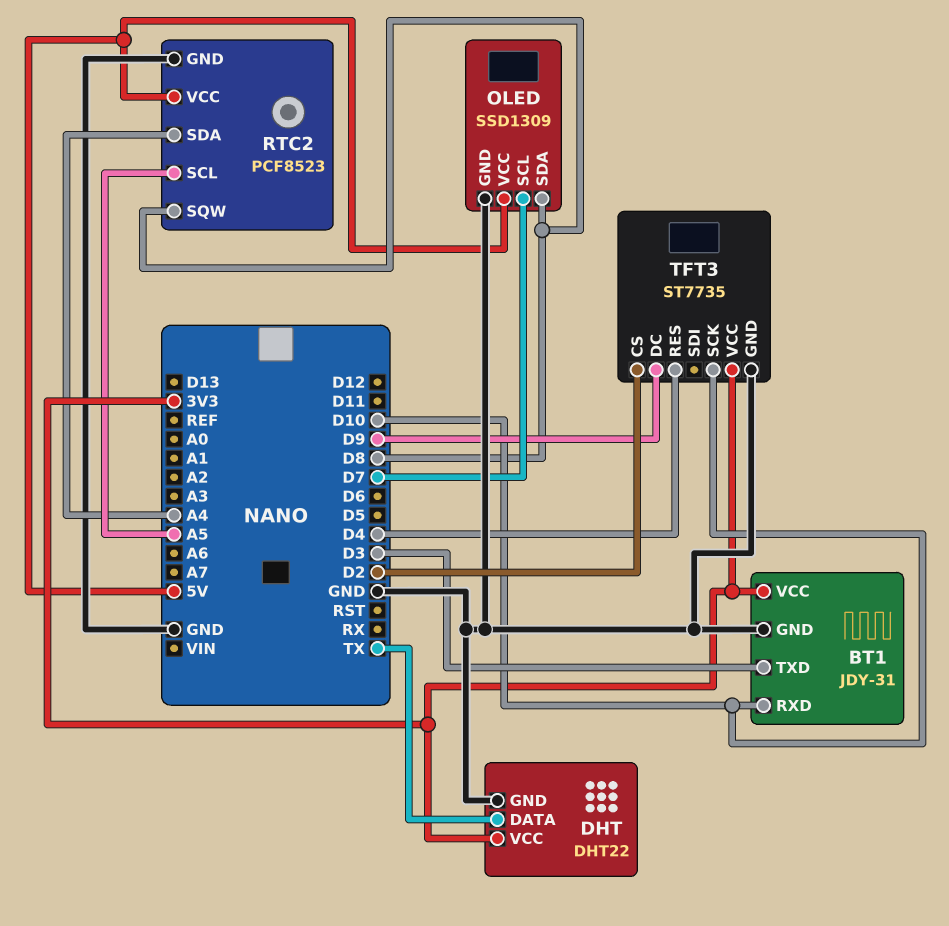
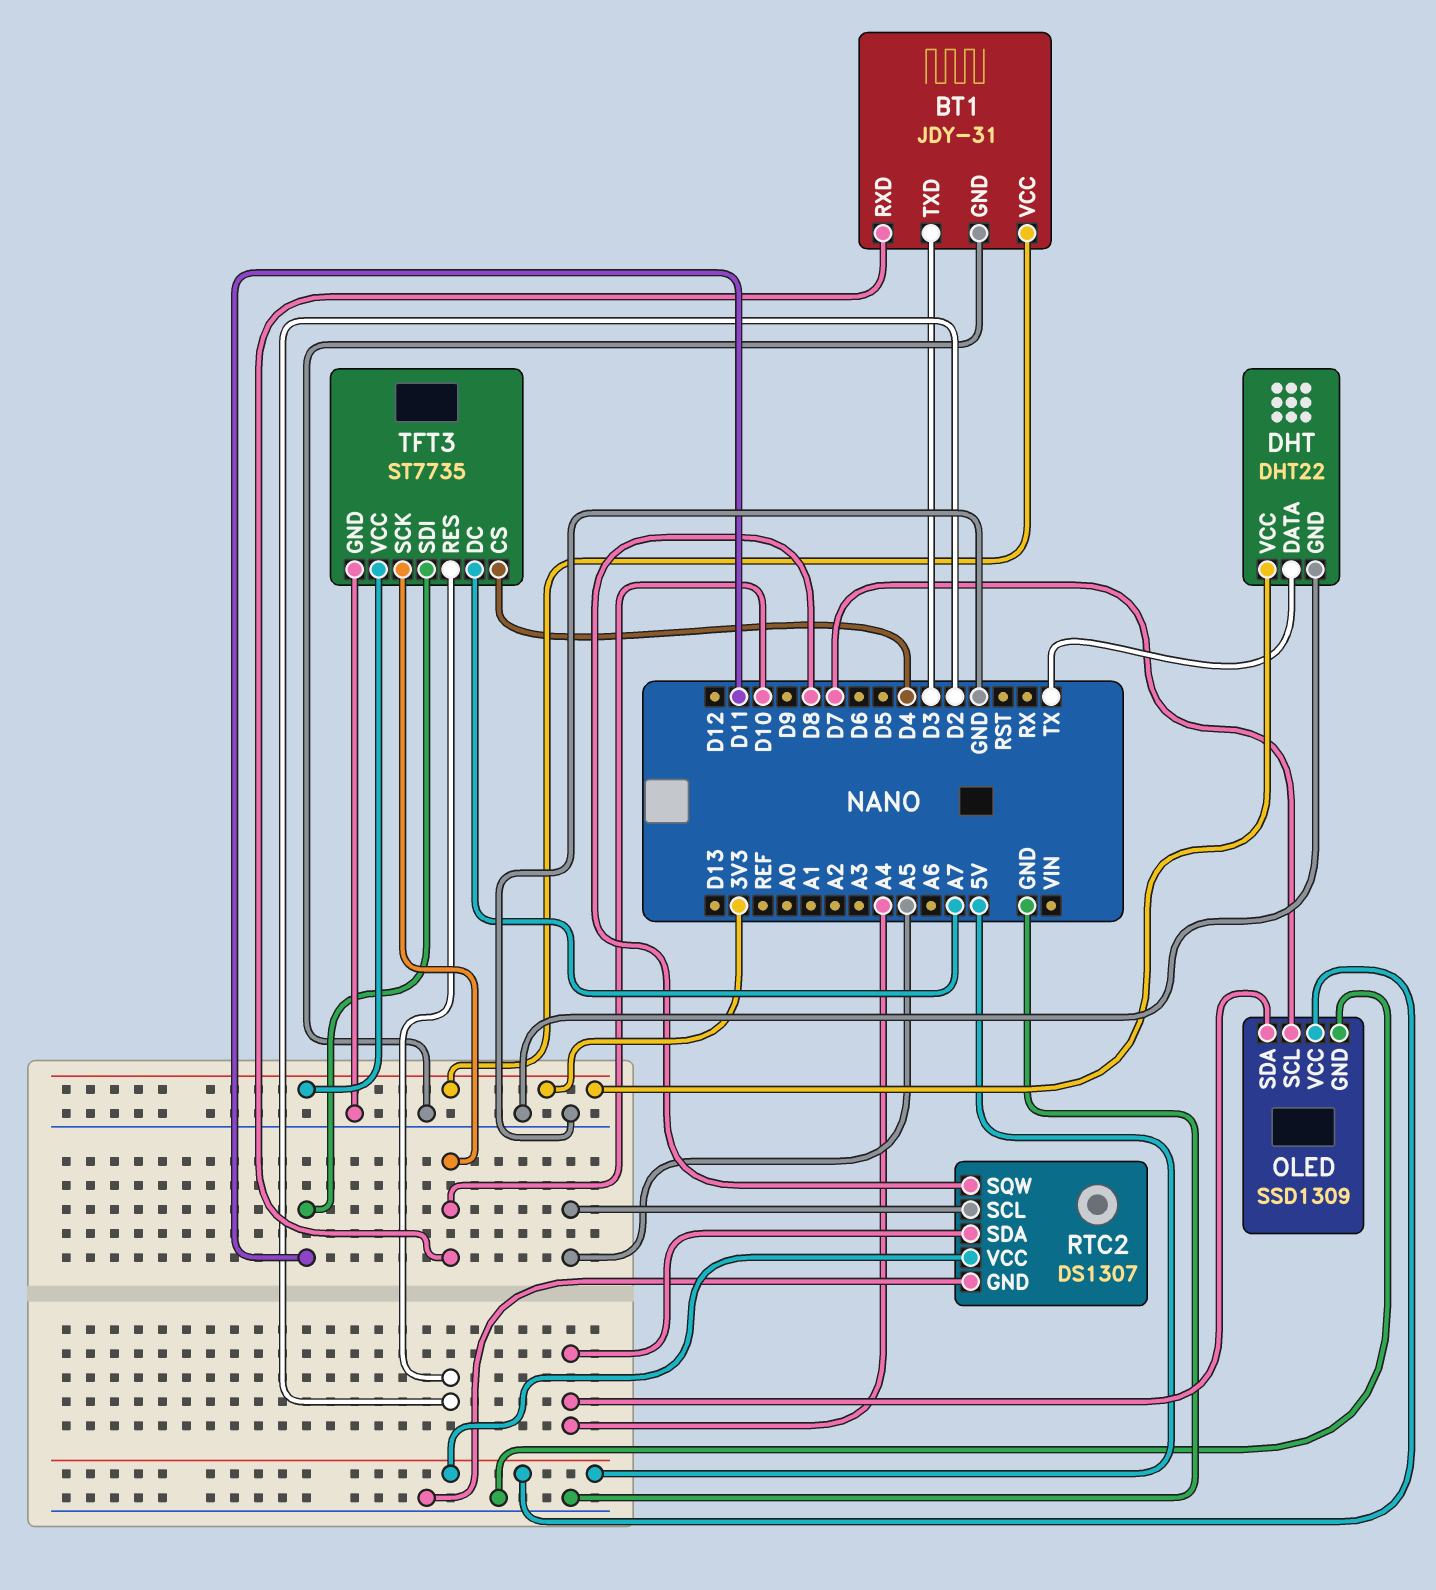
OLED pin SDA: D8 -> A4
RTC2: PCF8523 -> DS1307
TFT3 pin CS: D2 -> D4
TFT3 pin DC: D9 -> A7
TFT3 pin RES: D4 -> D2
TFT3 pin SDI: none -> D11

